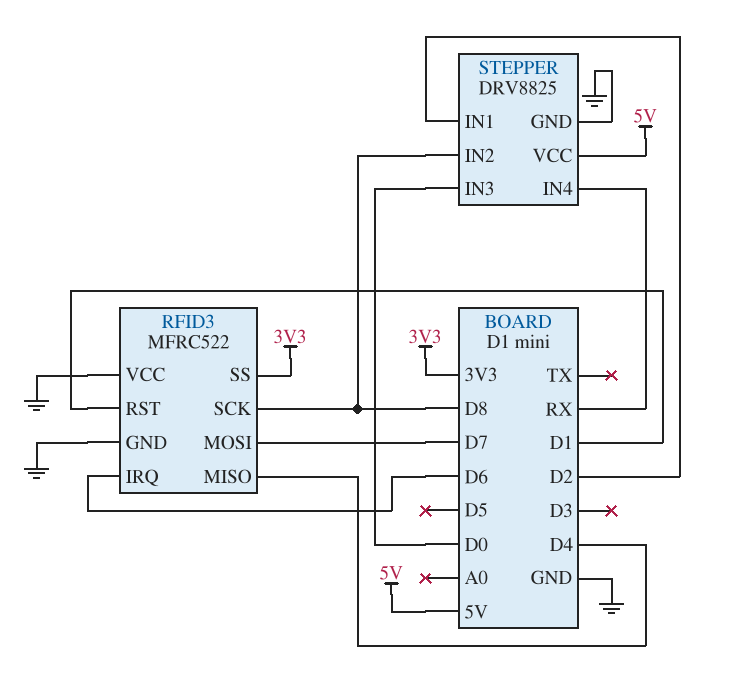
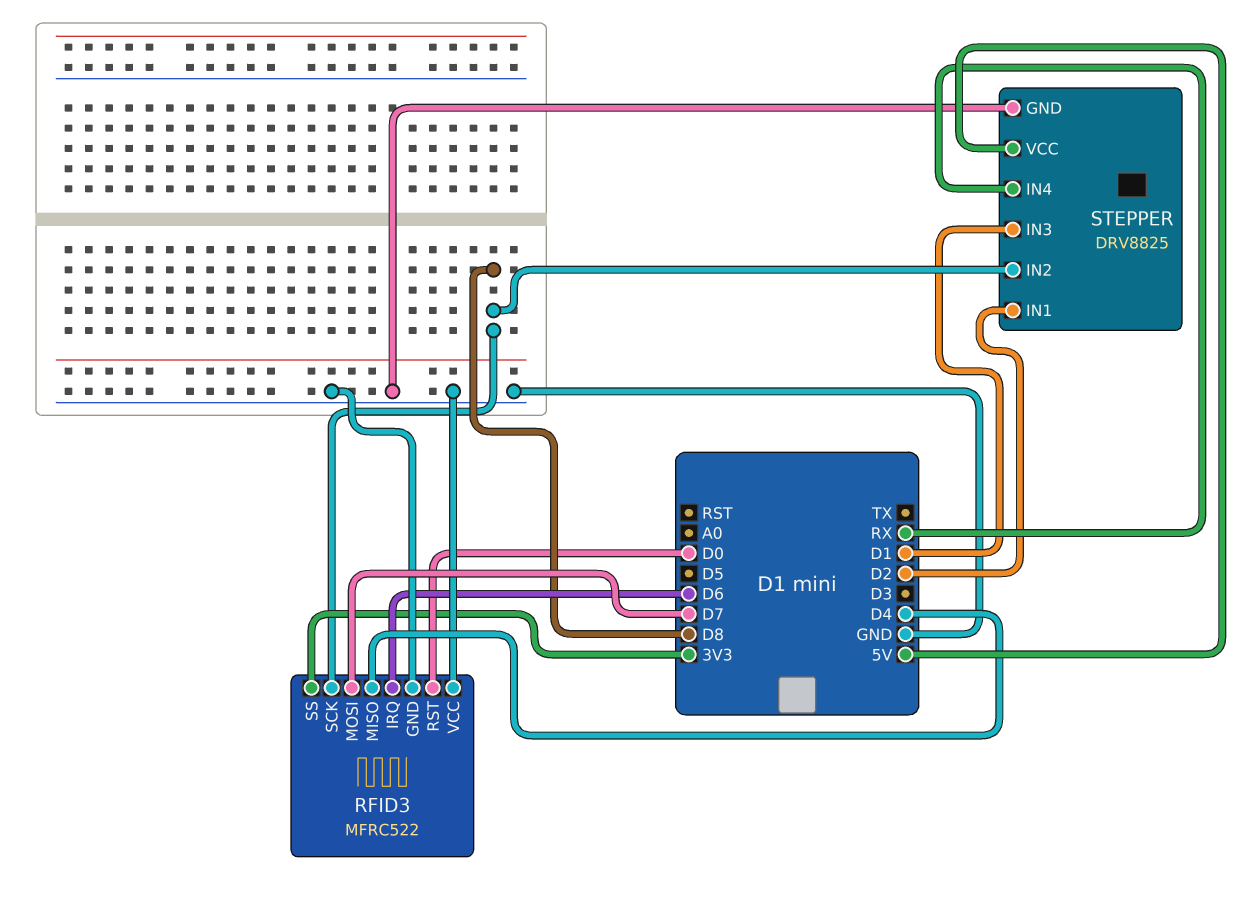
RFID3 pin RST: D1 -> D0
STEPPER pin IN3: D0 -> D1

